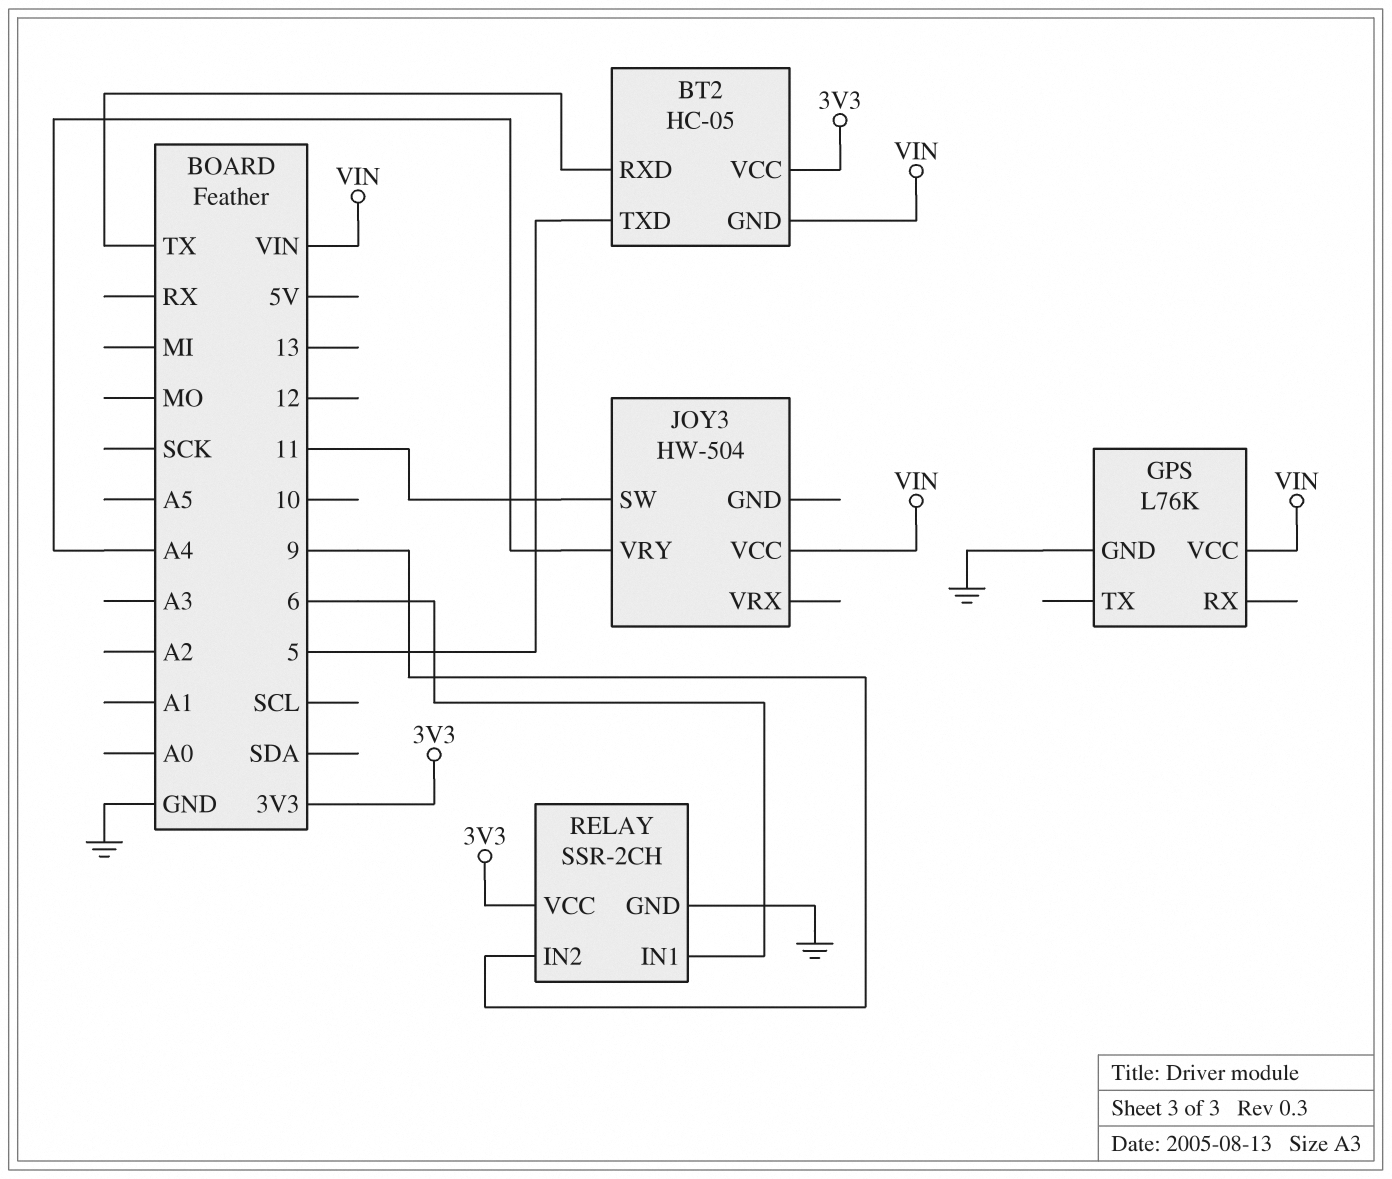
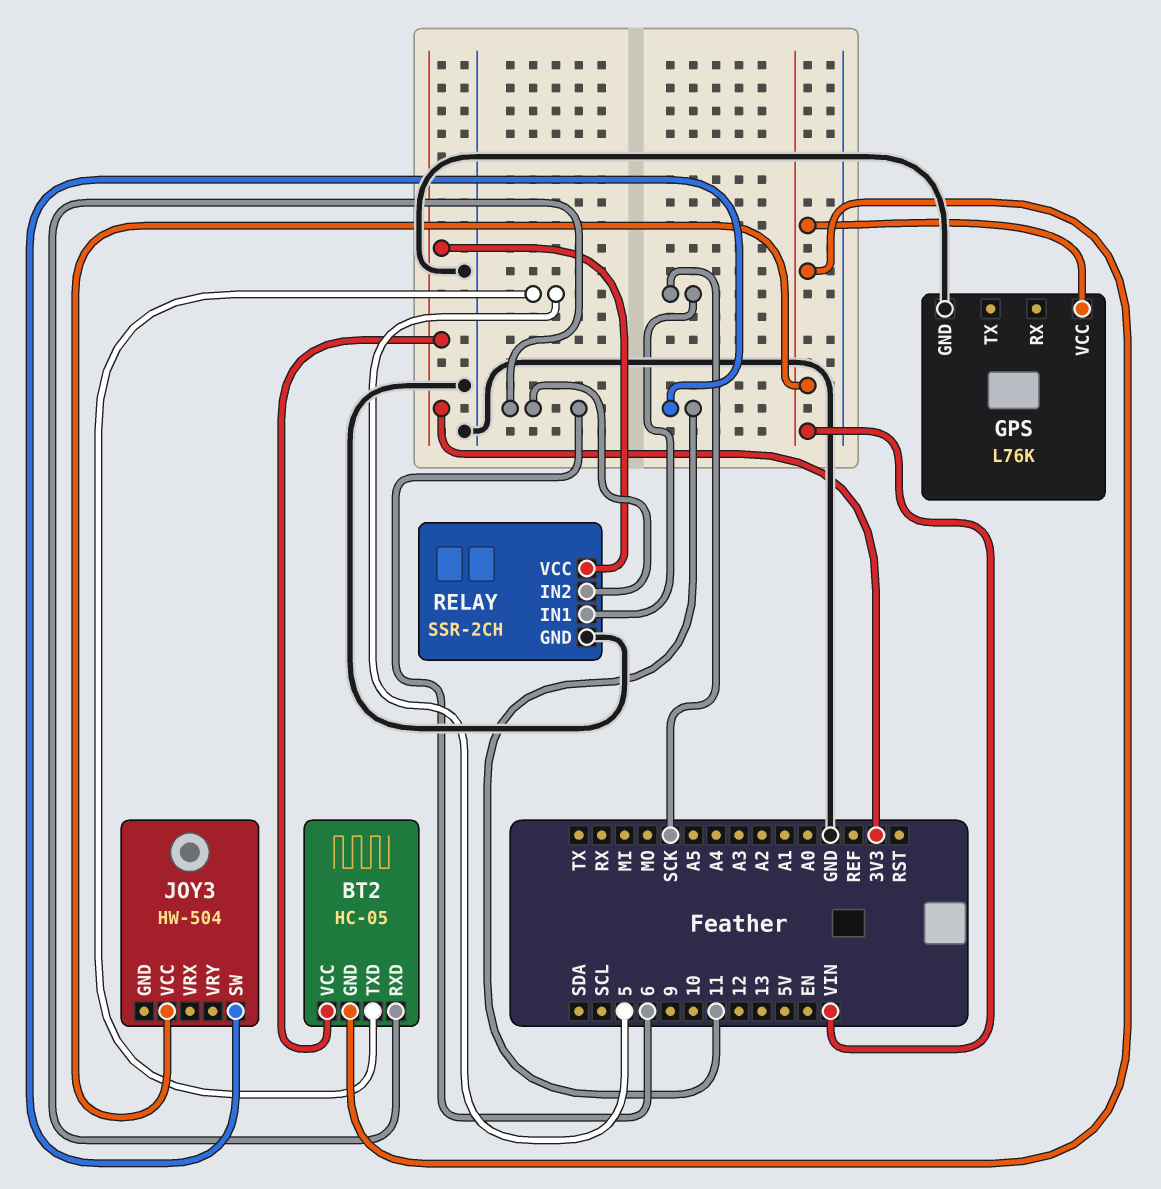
BT2 pin RXD: TX -> 6
JOY3 pin VRY: A4 -> none
RELAY pin IN1: 6 -> SCK
RELAY pin IN2: 9 -> 6

